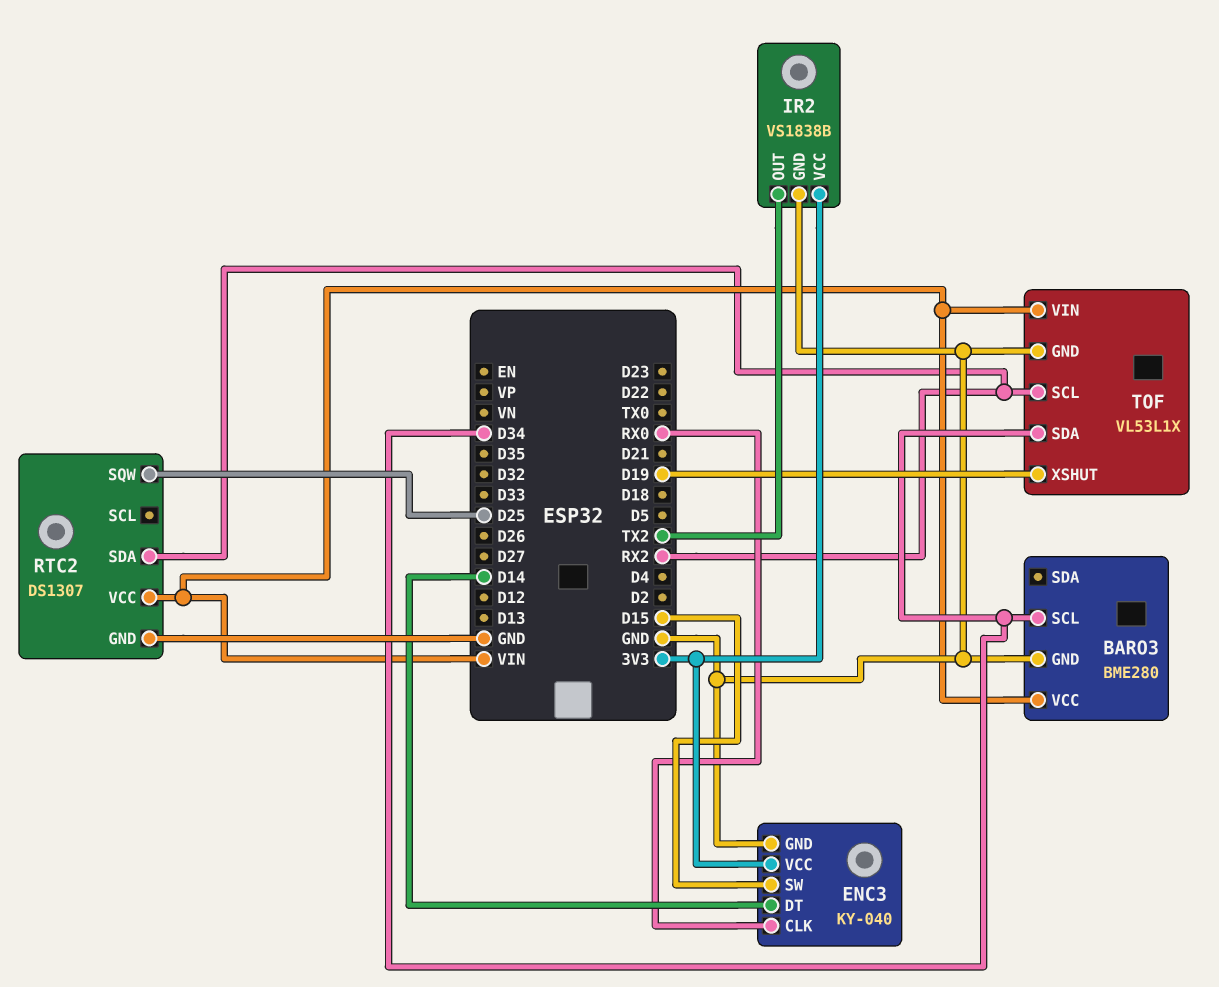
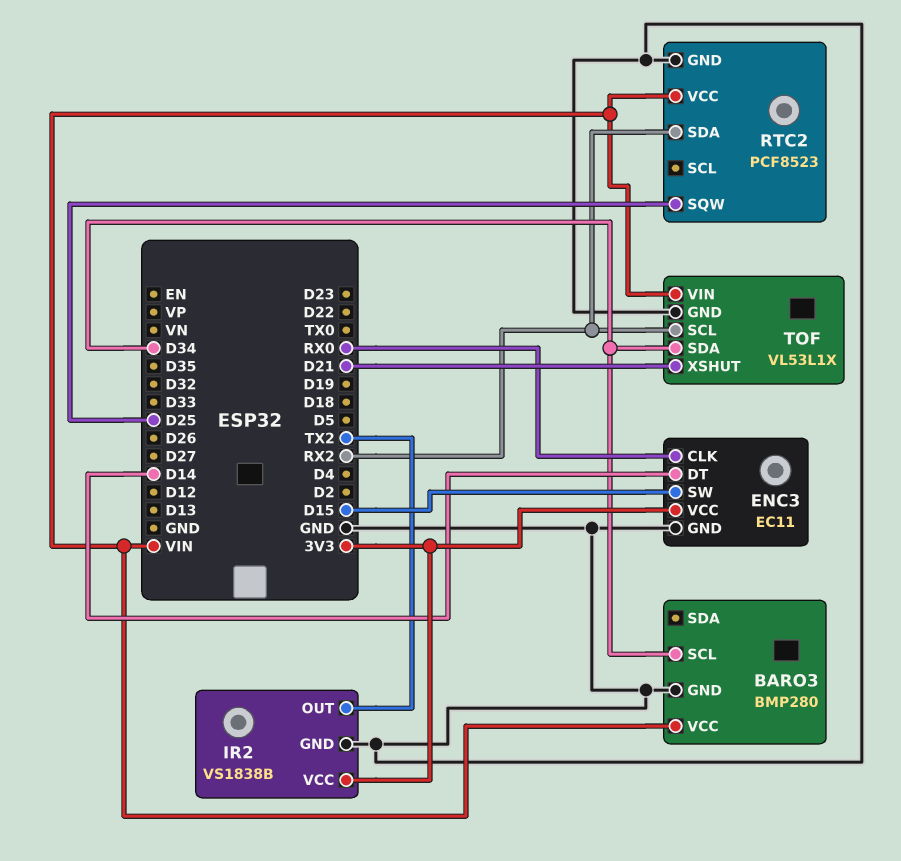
BARO3: BME280 -> BMP280
ENC3: KY-040 -> EC11
RTC2: DS1307 -> PCF8523
TOF pin XSHUT: D19 -> D21

